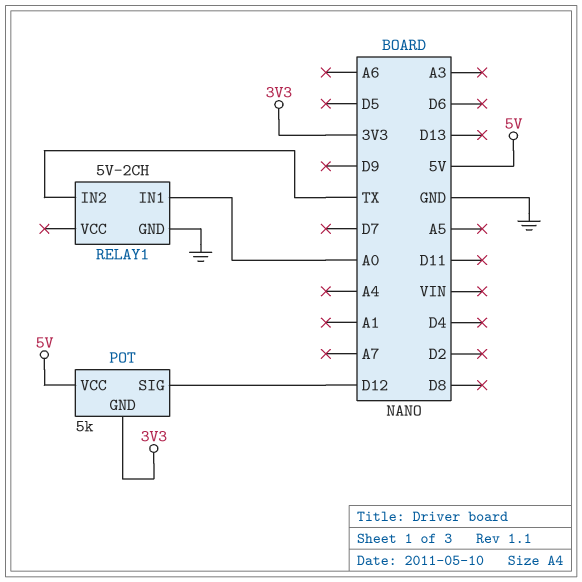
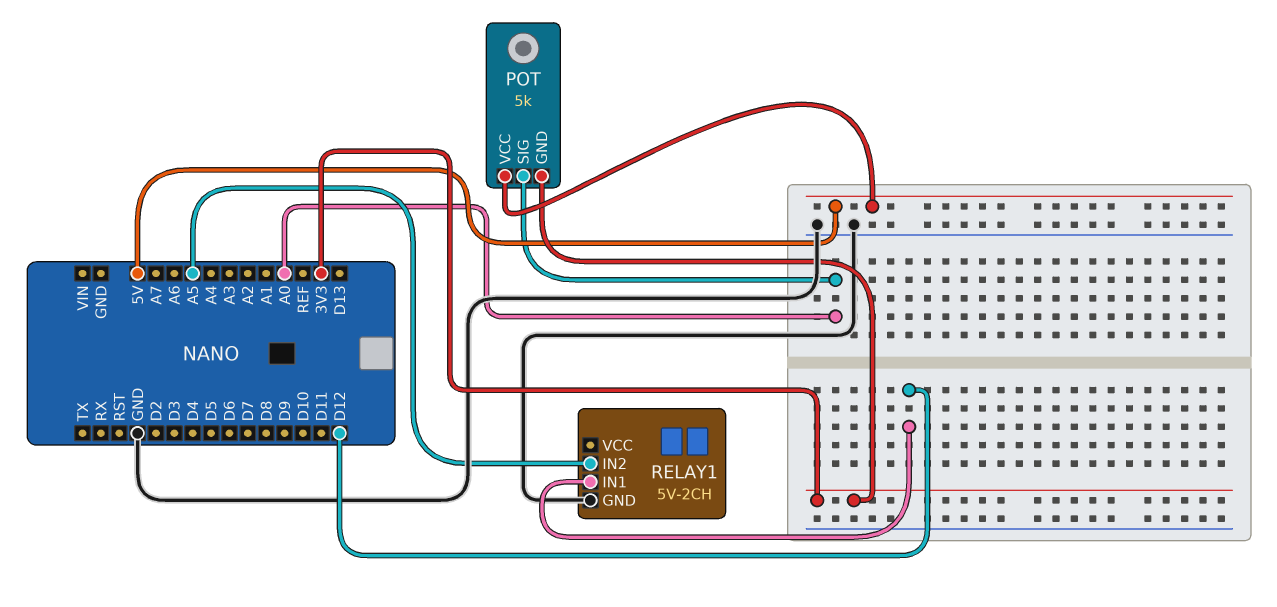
POT pin SIG: D12 -> A0
RELAY1 pin IN1: A0 -> D12
RELAY1 pin IN2: TX -> A5

